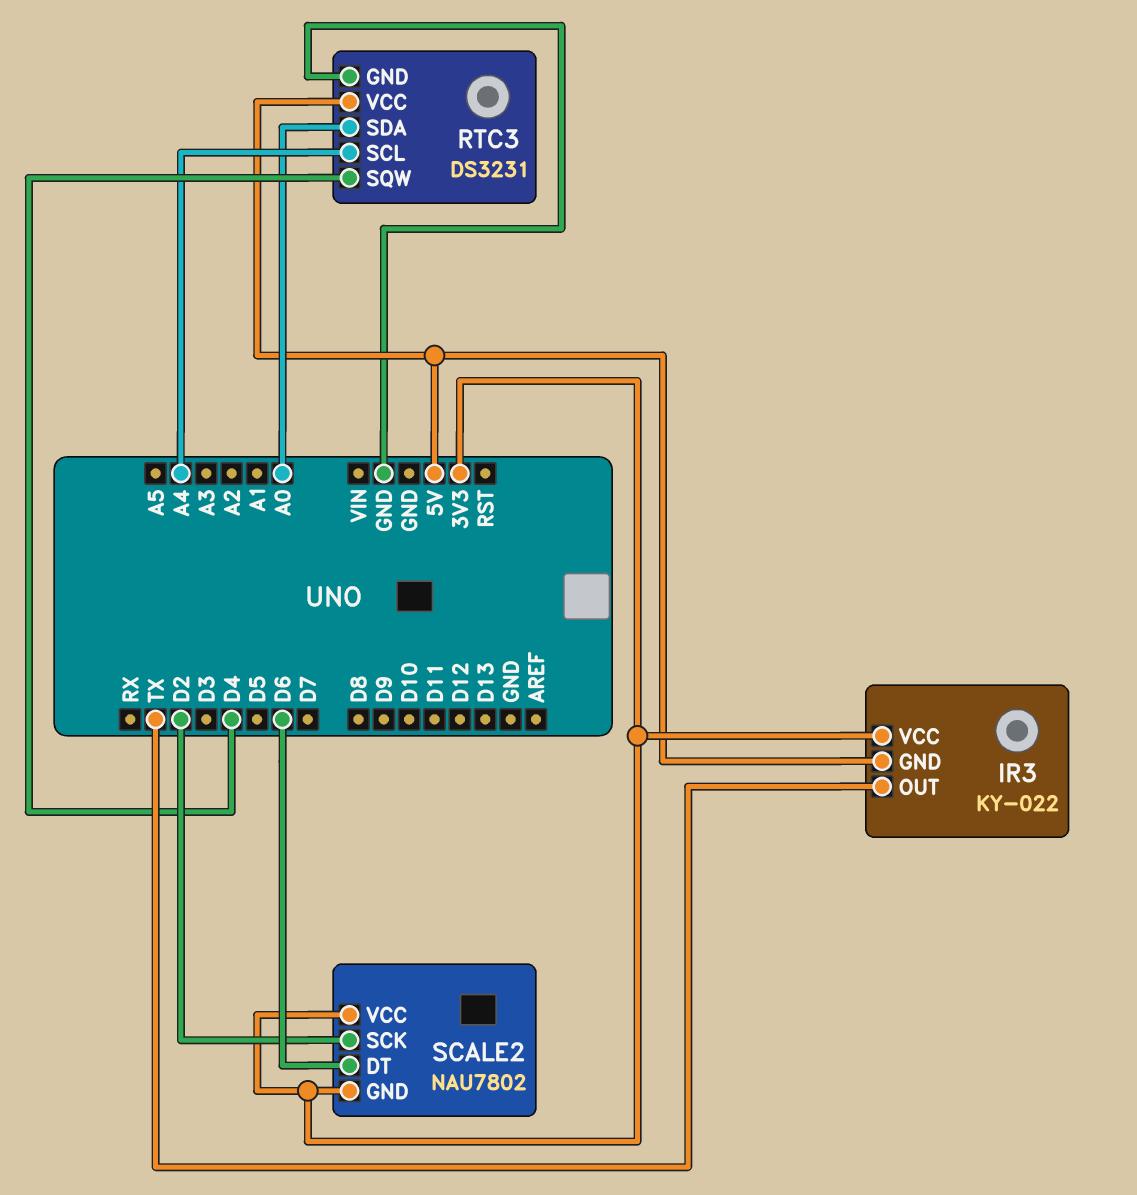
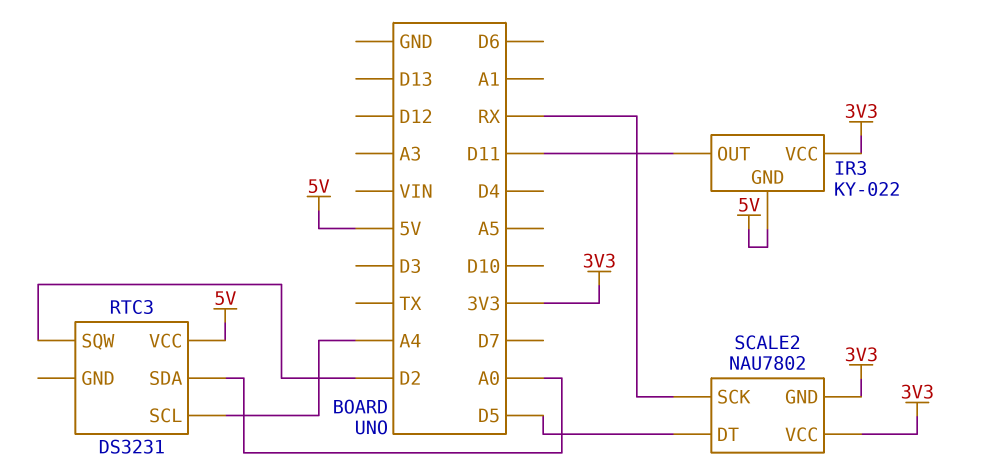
IR3 pin OUT: TX -> D11
RTC3 pin GND: GND -> none
RTC3 pin SQW: D4 -> D2
SCALE2 pin DT: D6 -> D5
SCALE2 pin SCK: D2 -> RX

